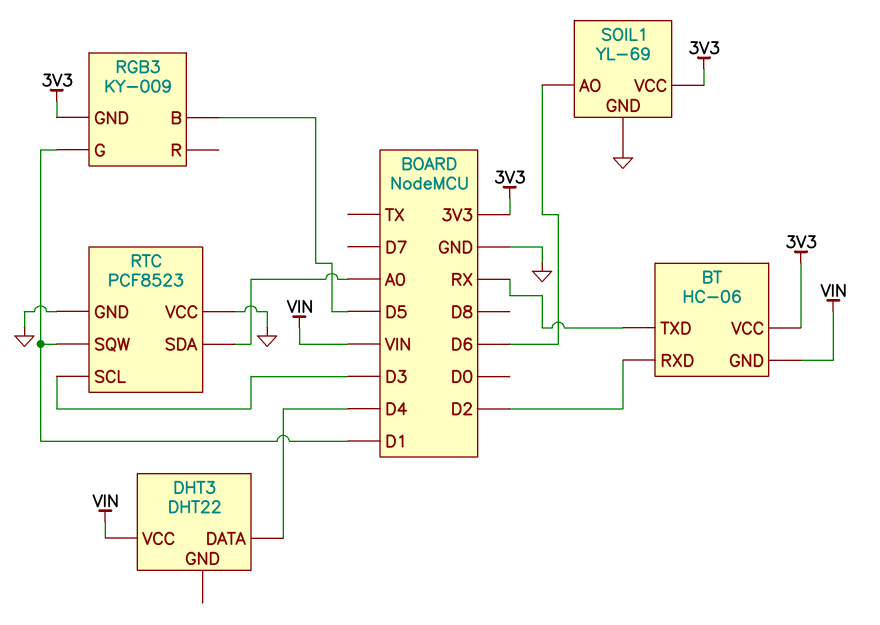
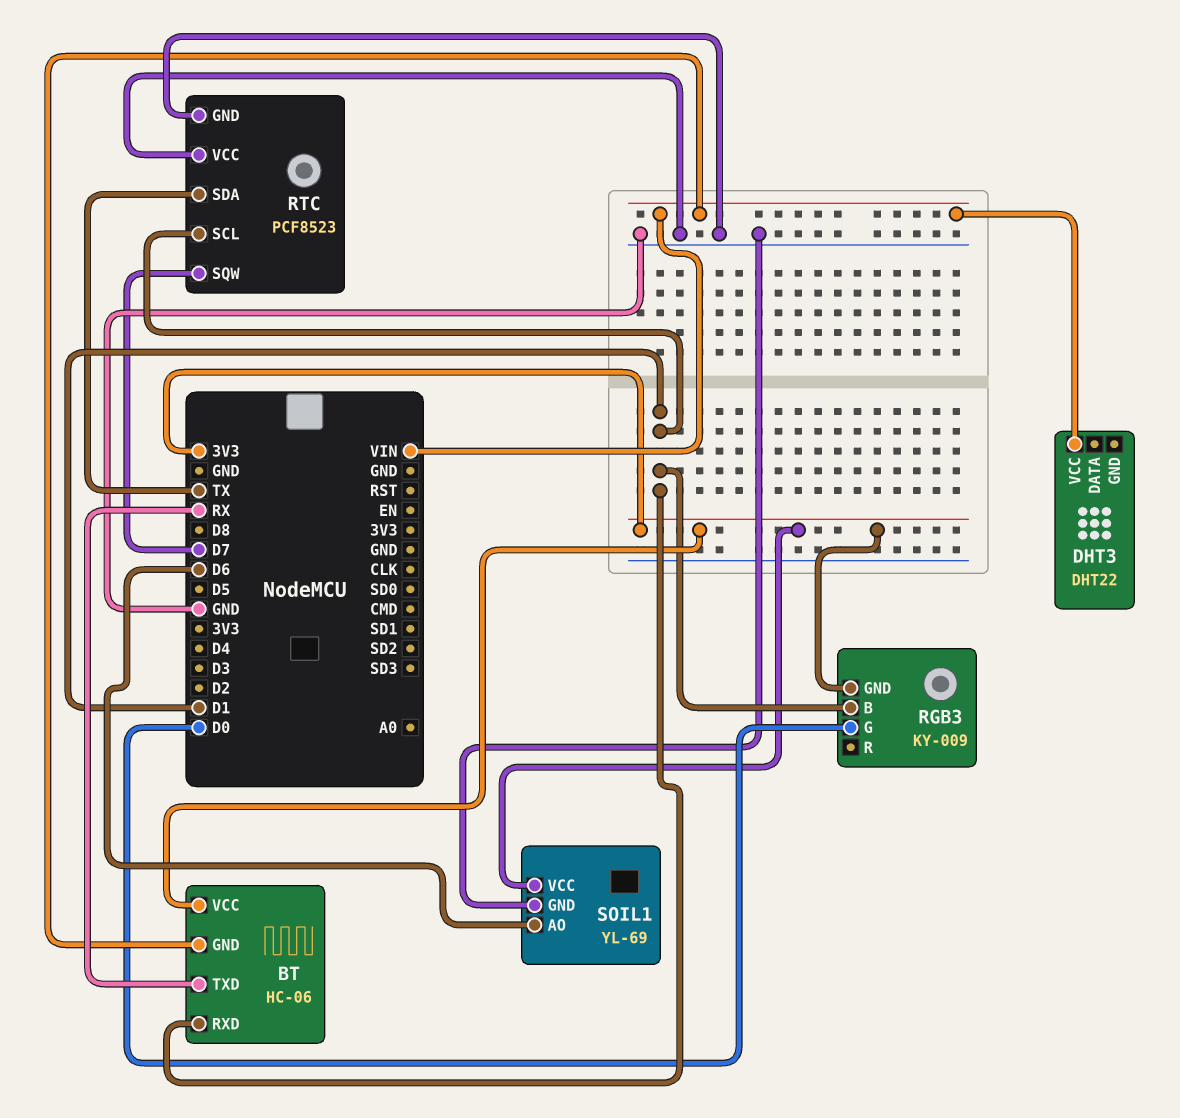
BT pin RXD: D2 -> D1
DHT3 pin DATA: D4 -> none
RGB3 pin B: D5 -> D1
RGB3 pin G: D1 -> D0
RTC pin SCL: D3 -> D1
RTC pin SDA: A0 -> TX
RTC pin SQW: D1 -> D7

